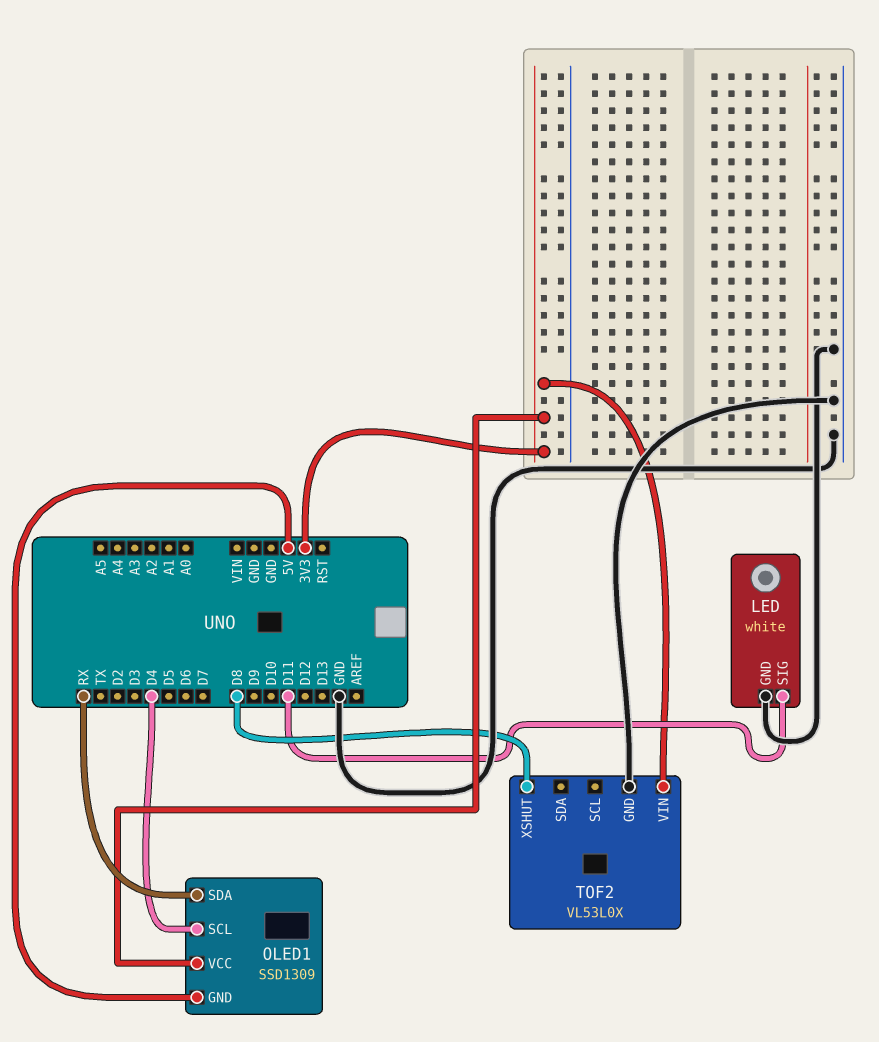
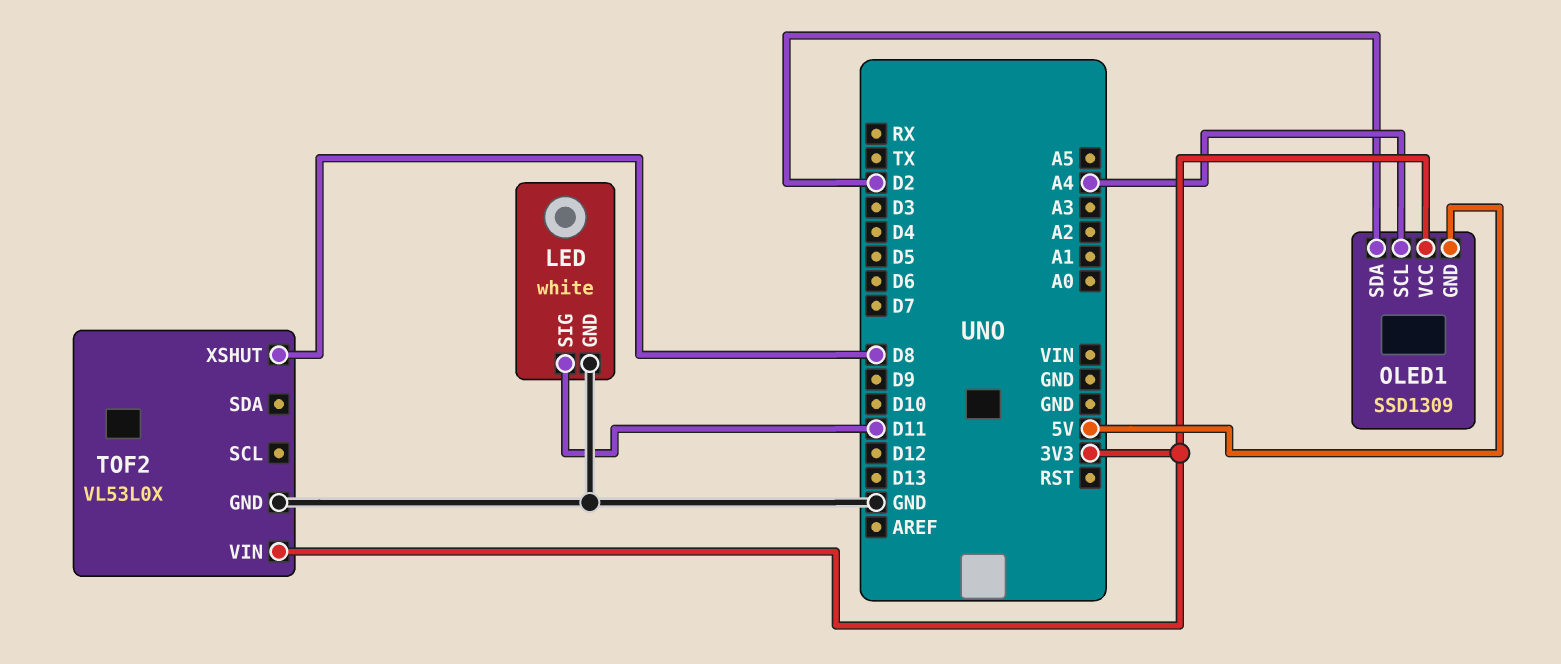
OLED1 pin SCL: D4 -> A4
OLED1 pin SDA: RX -> D2

